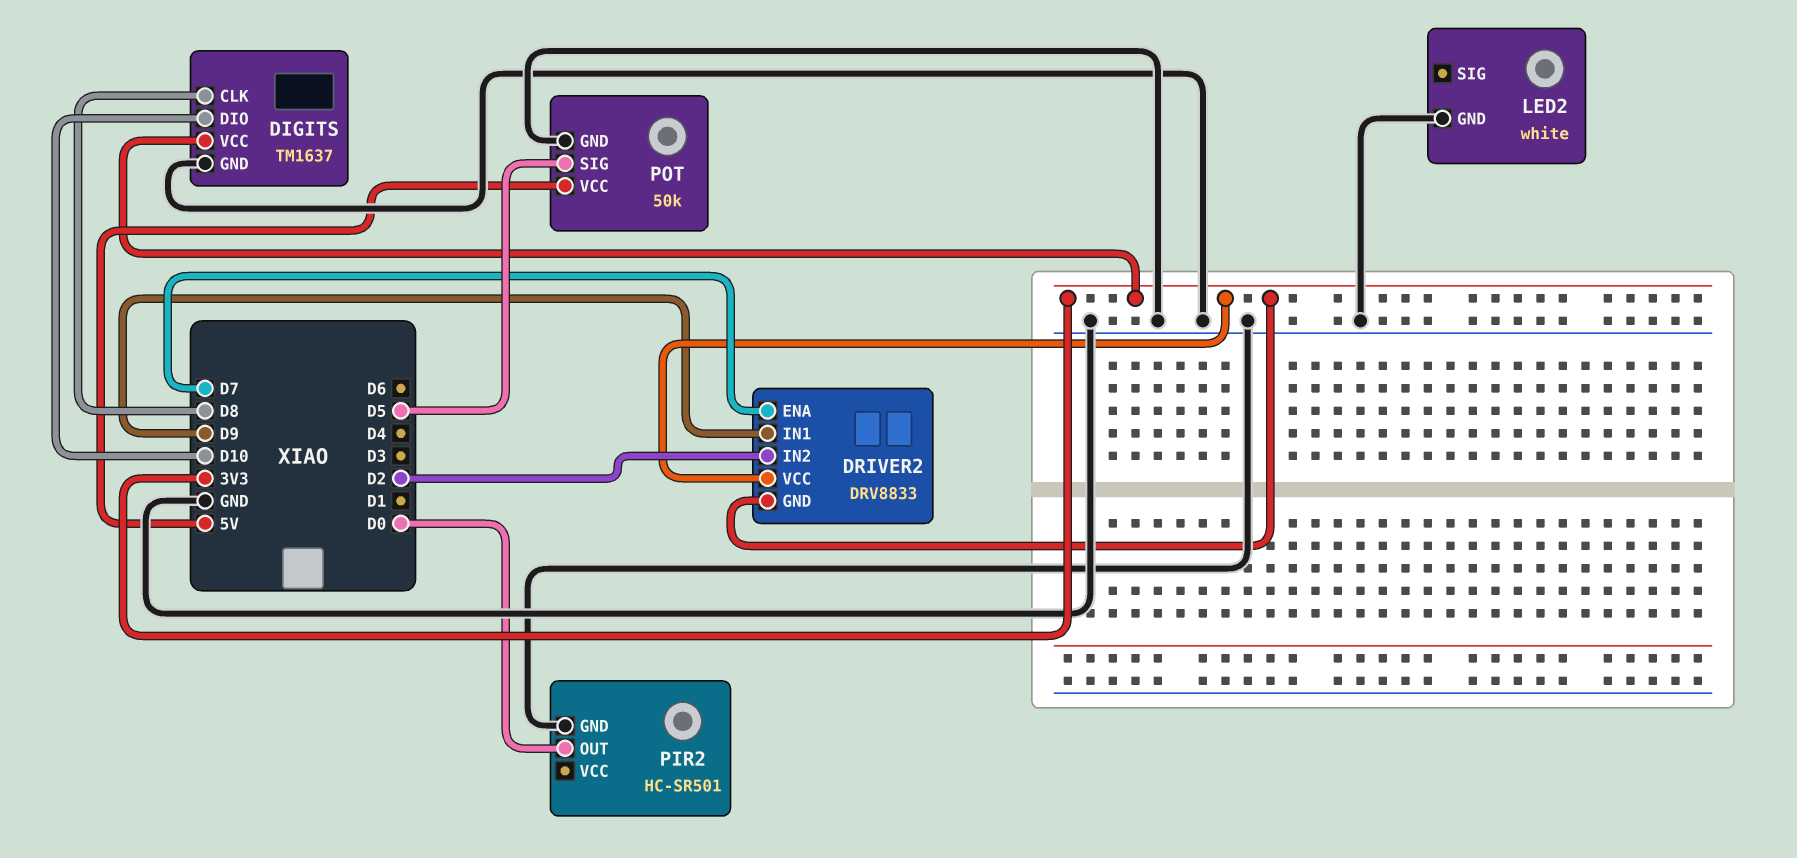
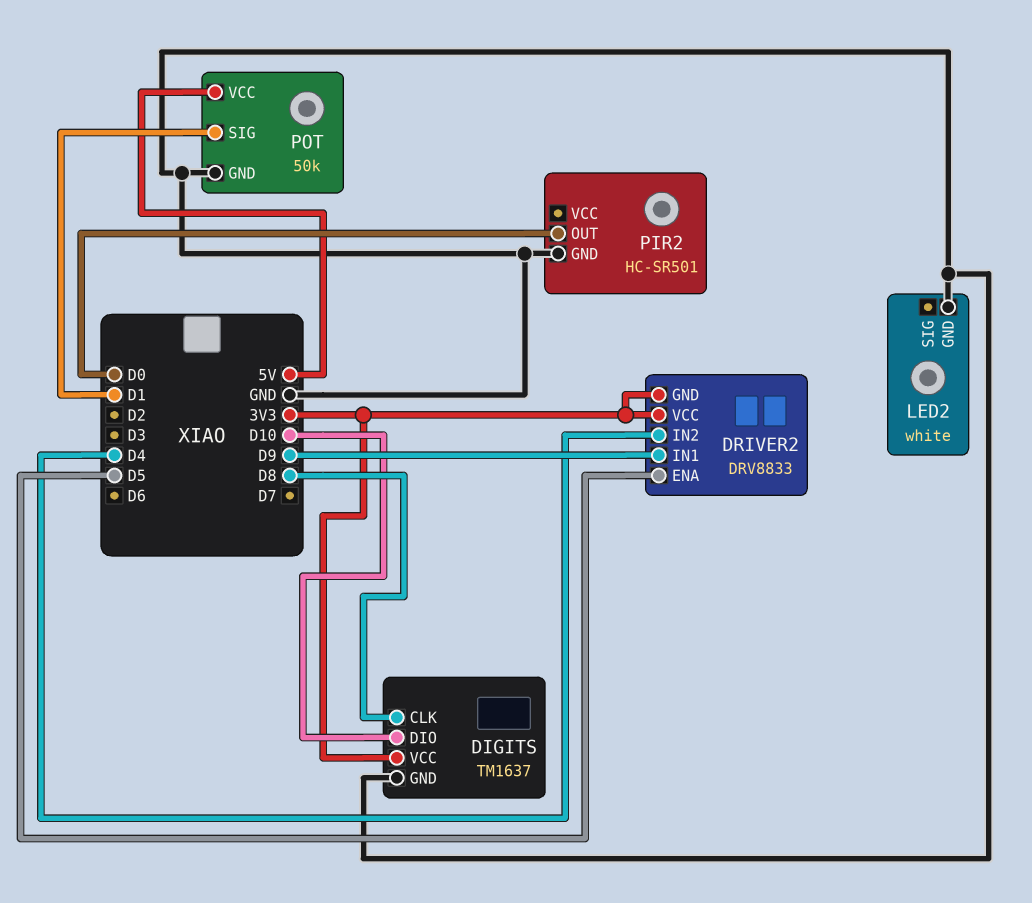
DRIVER2 pin ENA: D7 -> D5
DRIVER2 pin IN2: D2 -> D4
POT pin SIG: D5 -> D1

